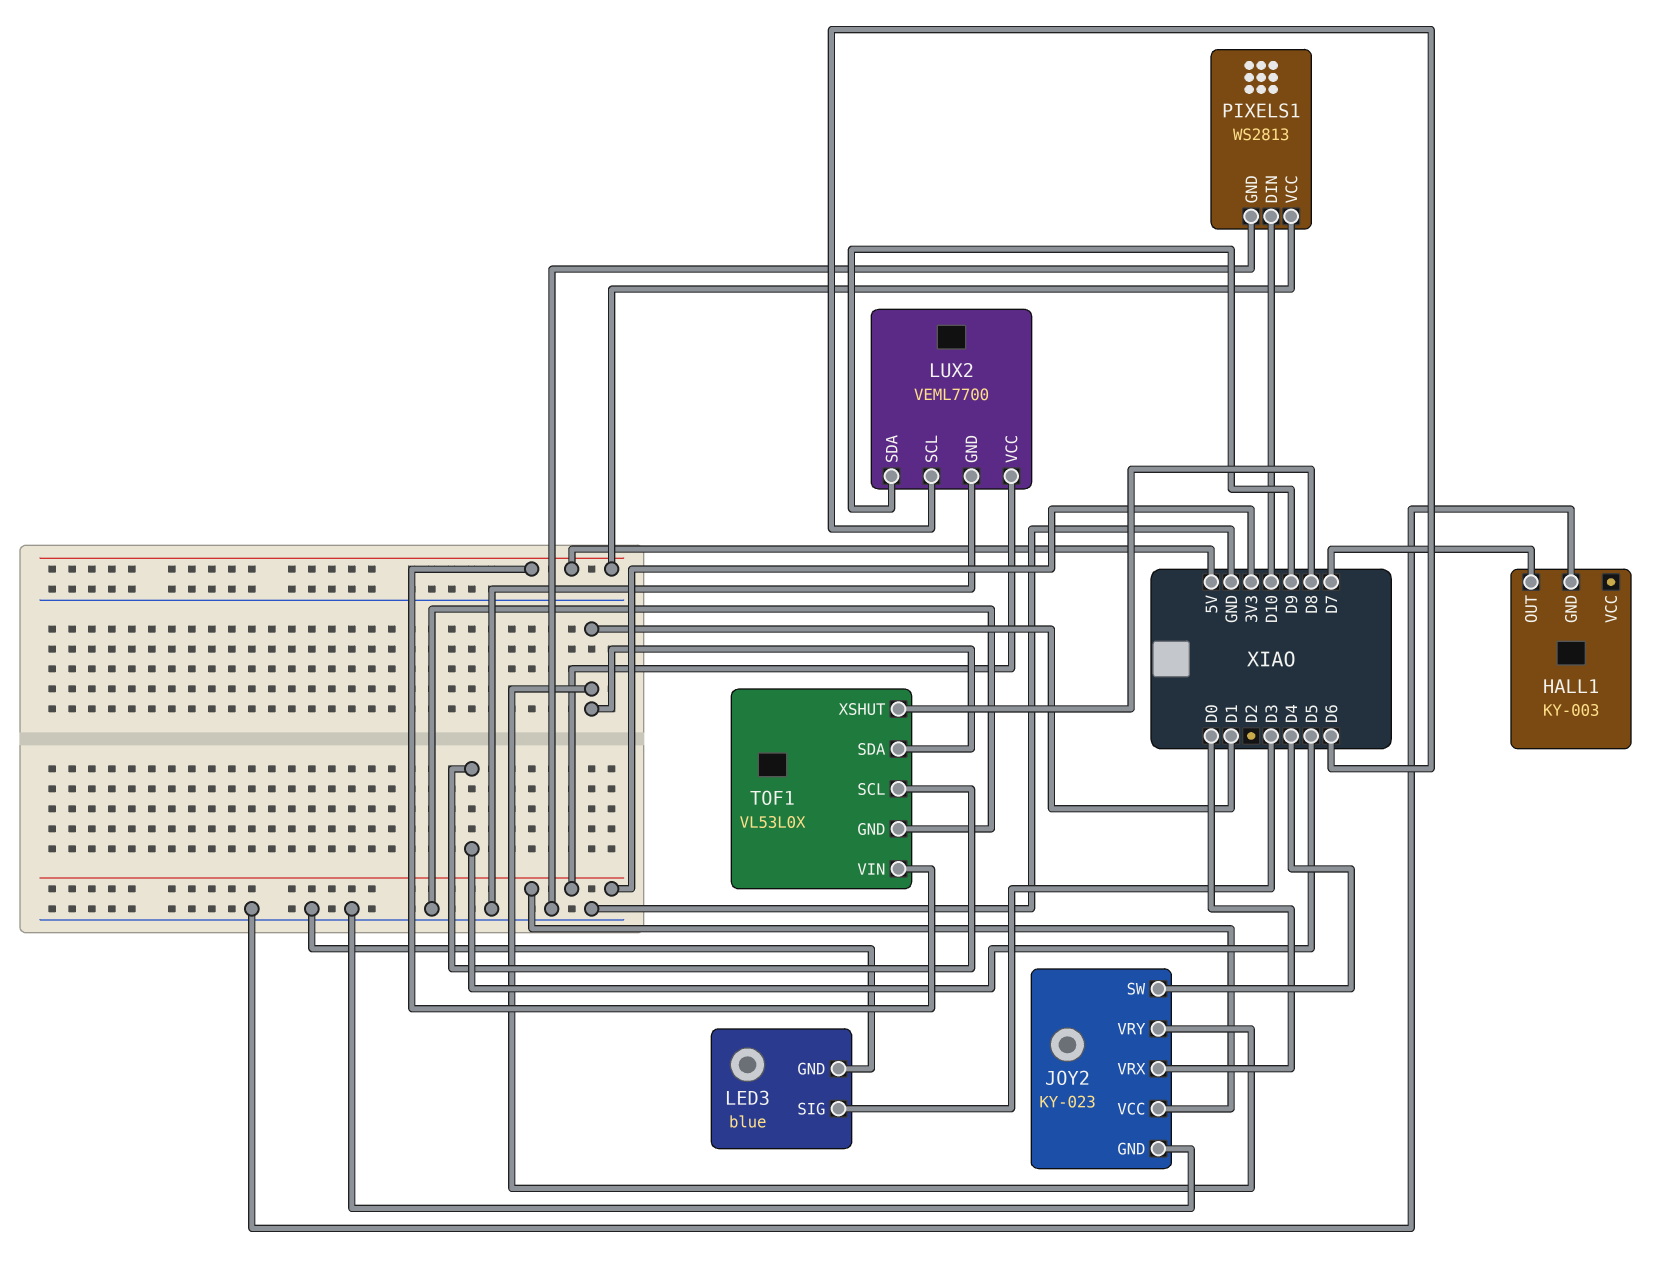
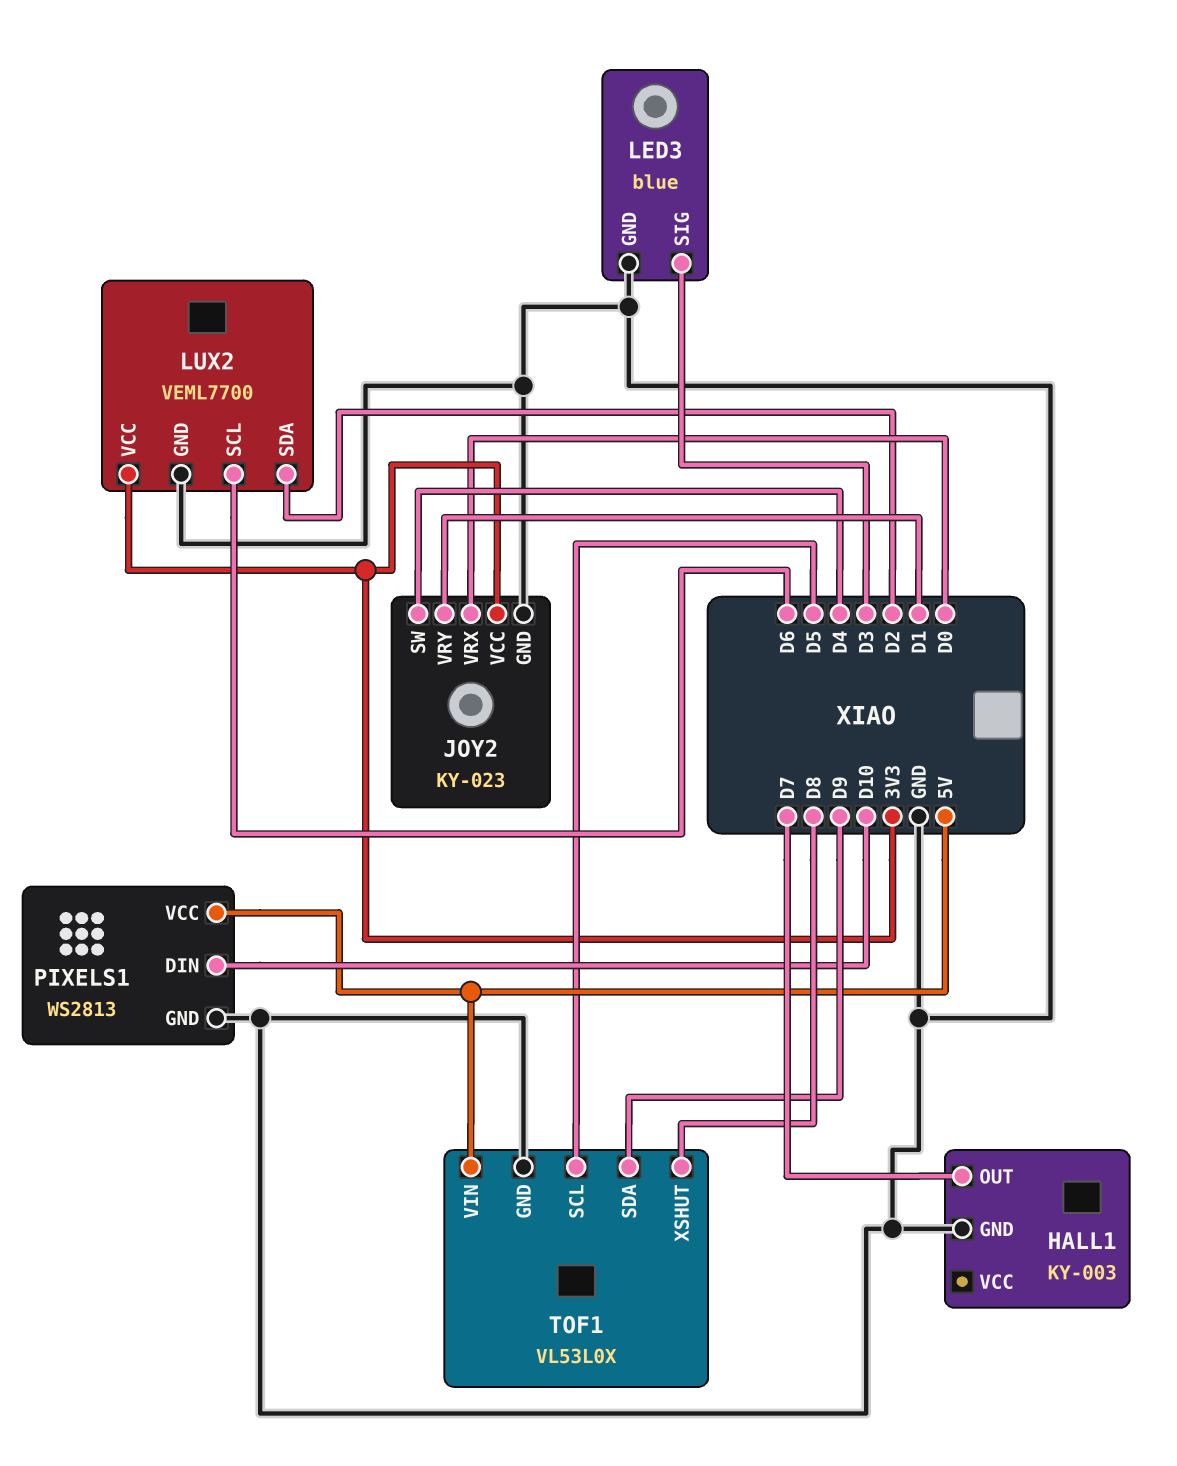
LUX2 pin SDA: D9 -> D2
TOF1 pin SDA: D1 -> D9

